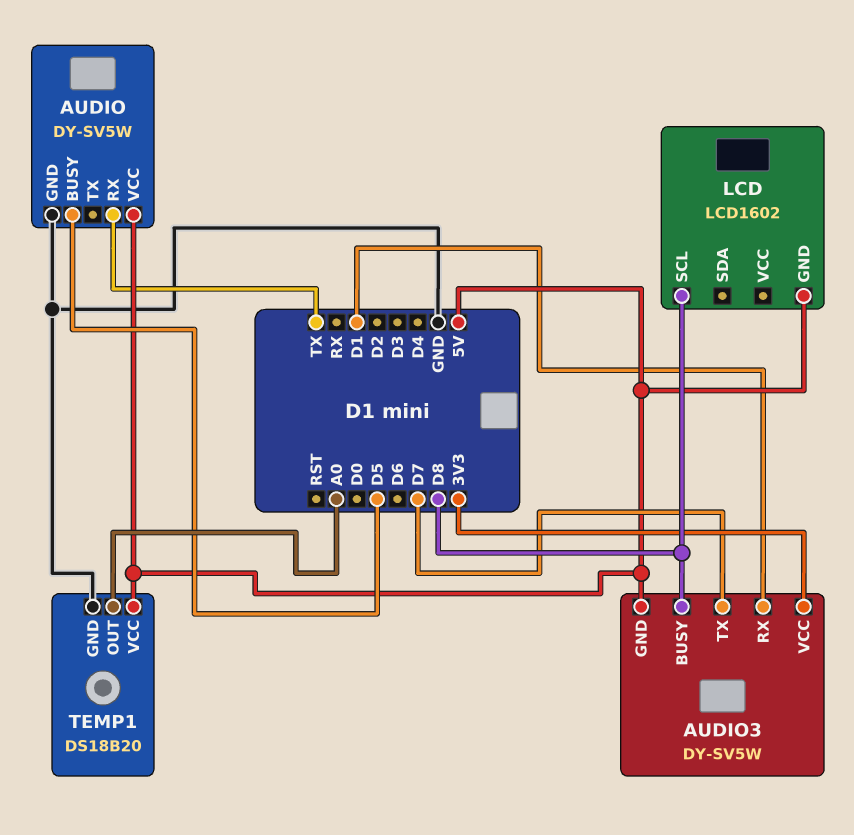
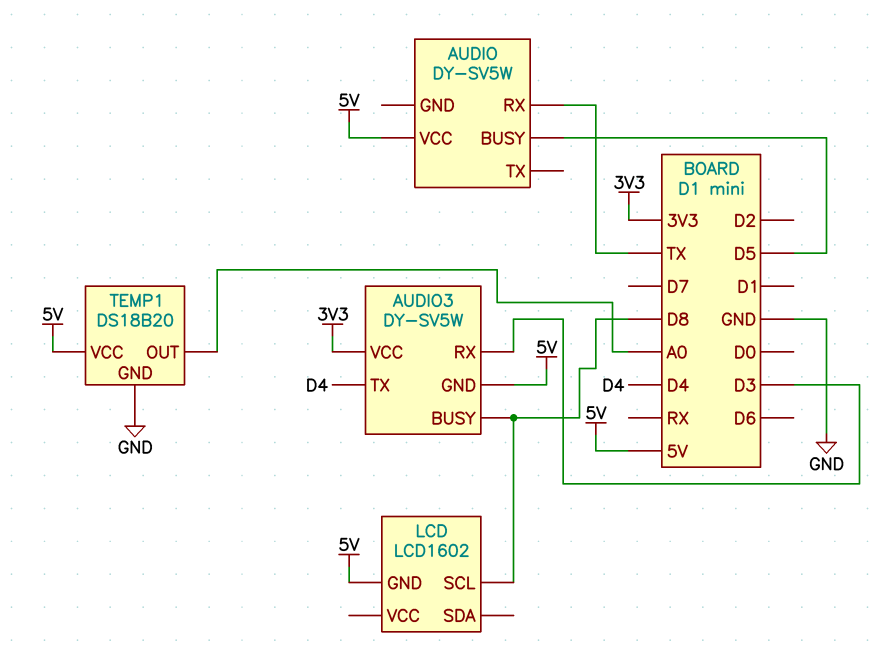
AUDIO pin GND: GND -> none
AUDIO3 pin RX: D1 -> D3
AUDIO3 pin TX: D7 -> D4

